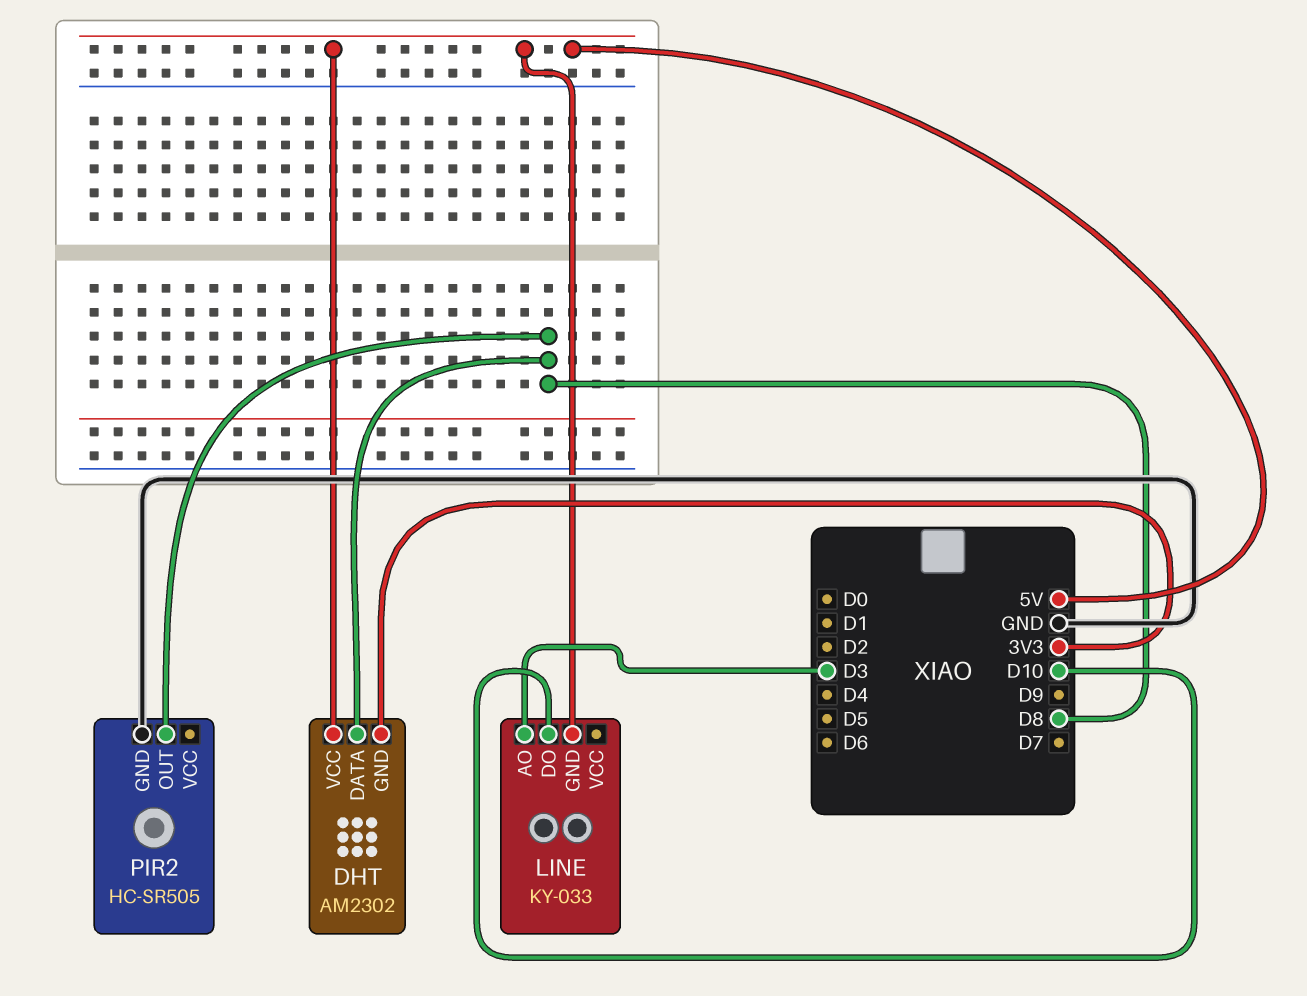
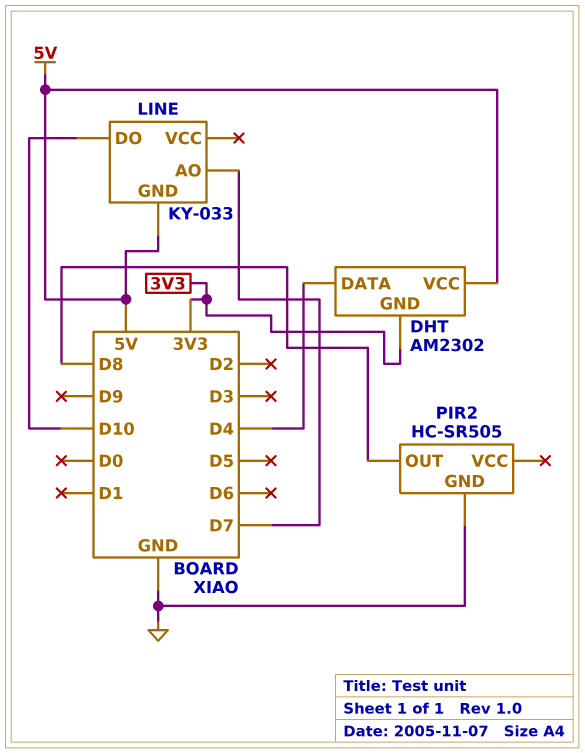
DHT pin DATA: D8 -> D4
LINE pin AO: D3 -> D7

